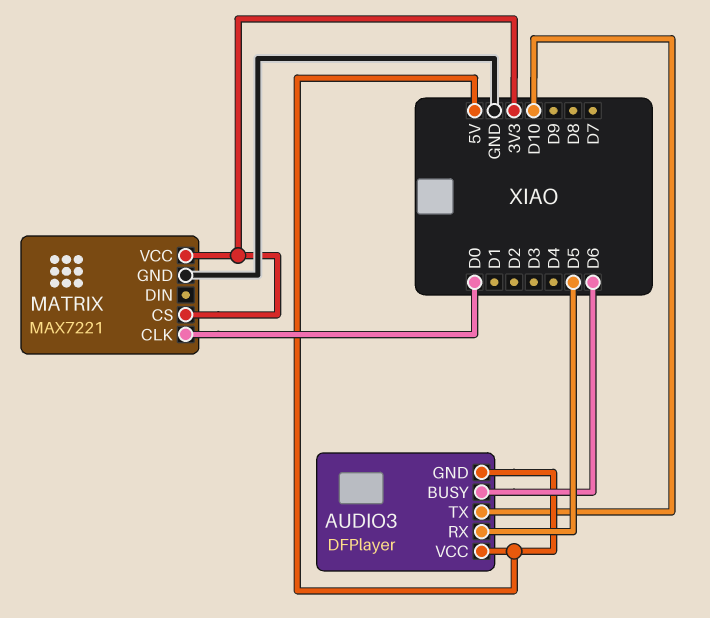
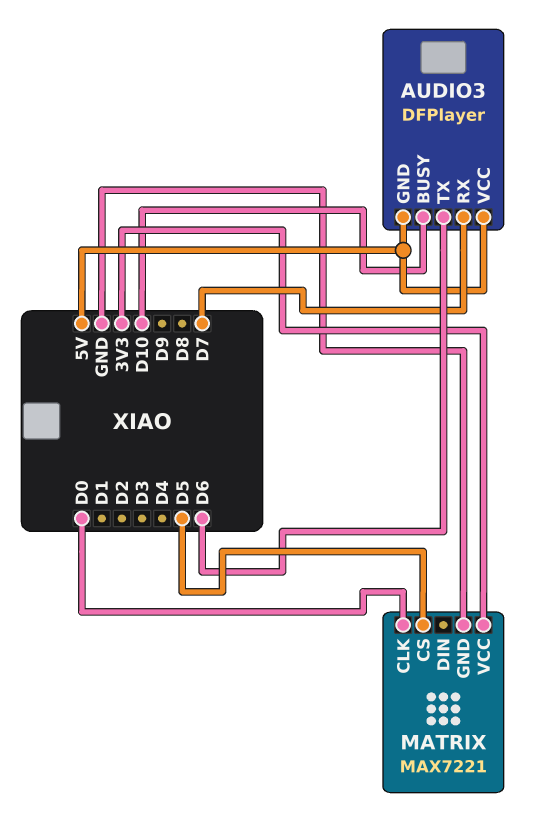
AUDIO3 pin BUSY: D6 -> D10
AUDIO3 pin RX: D5 -> D7
AUDIO3 pin TX: D10 -> D6
MATRIX pin CS: 3V3 -> D5

